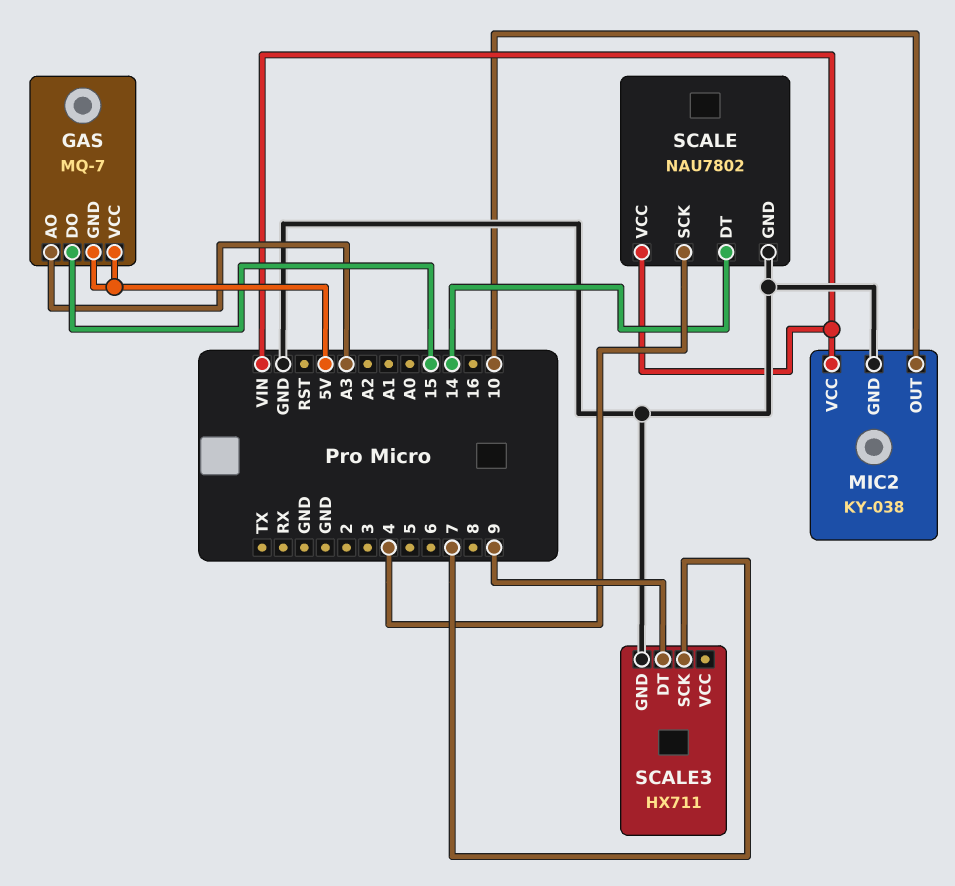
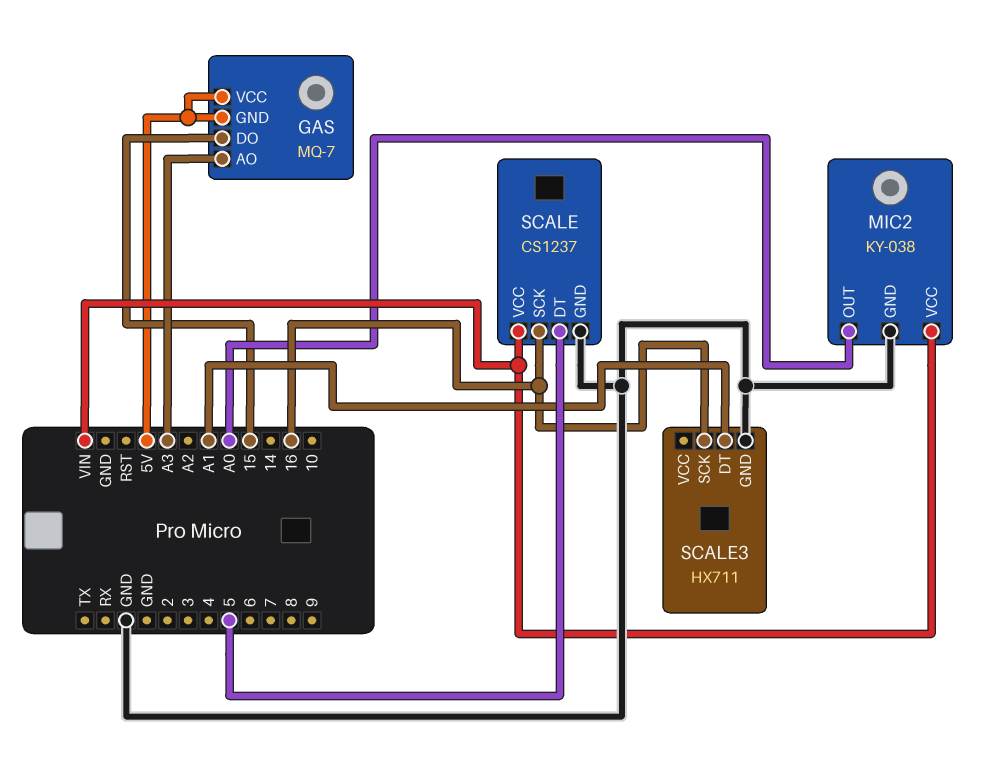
MIC2 pin OUT: 10 -> A0
SCALE: NAU7802 -> CS1237
SCALE pin DT: 14 -> 5
SCALE pin SCK: 4 -> 16
SCALE3 pin DT: 9 -> A1
SCALE3 pin SCK: 7 -> 16

